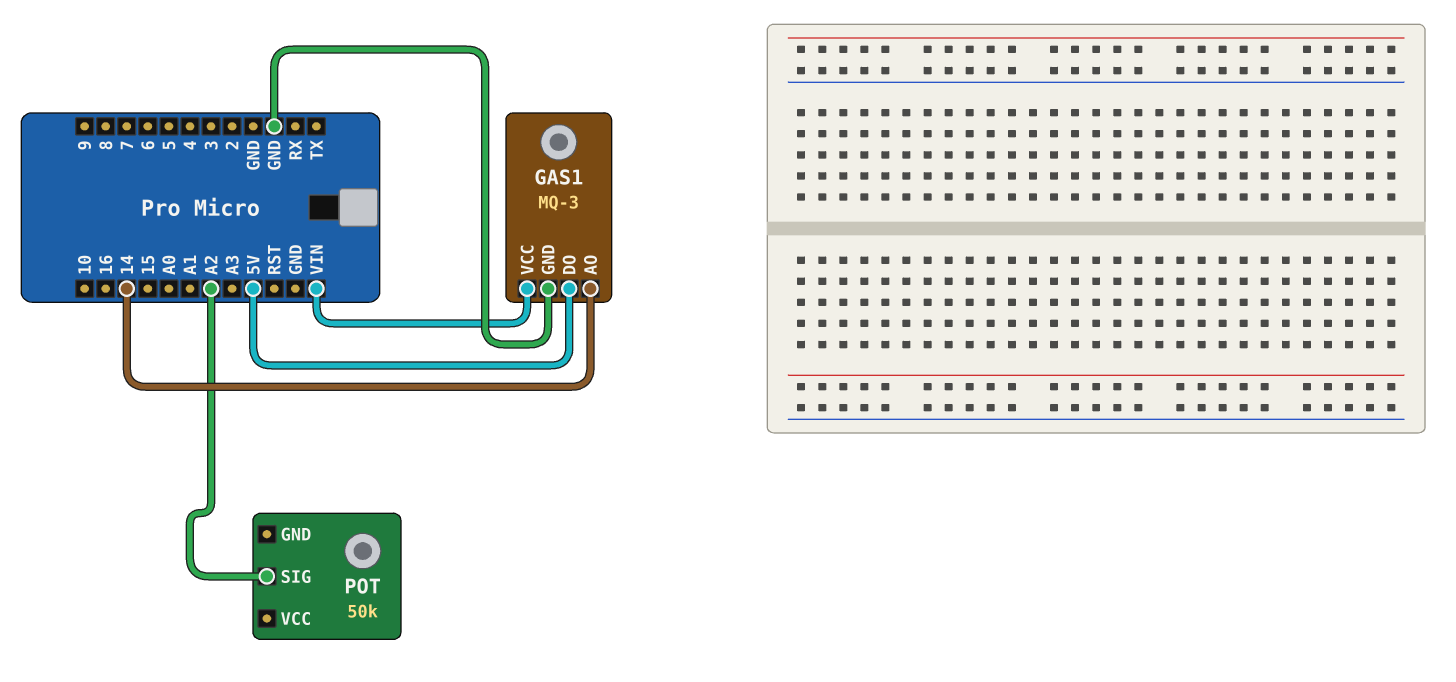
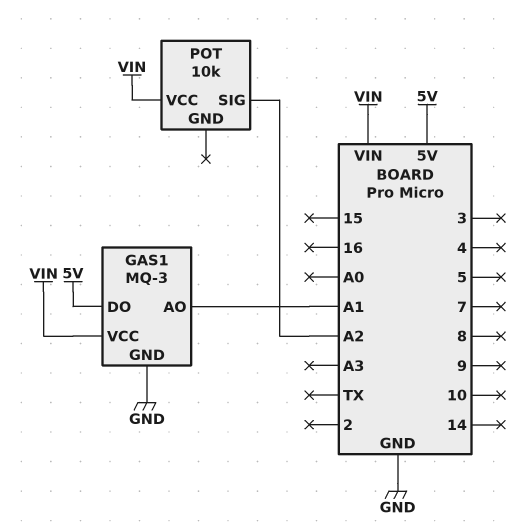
GAS1 pin AO: 14 -> A1
POT: 50k -> 10k
POT pin VCC: none -> VIN

